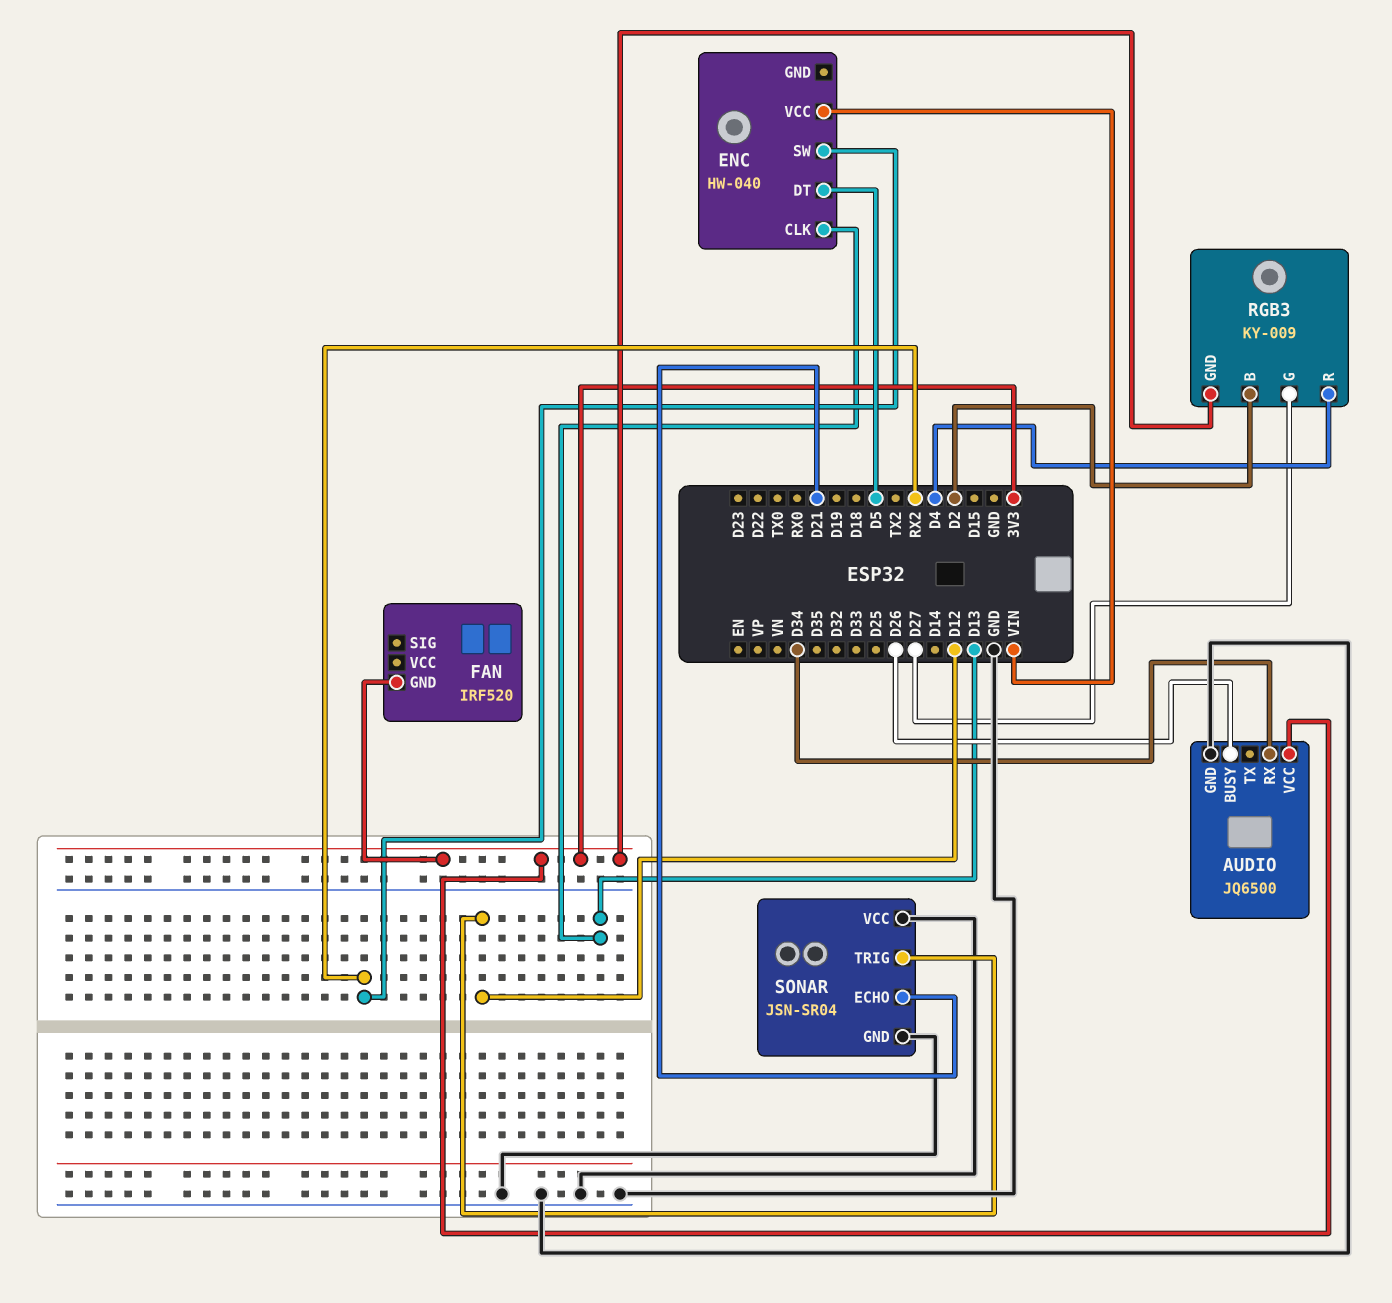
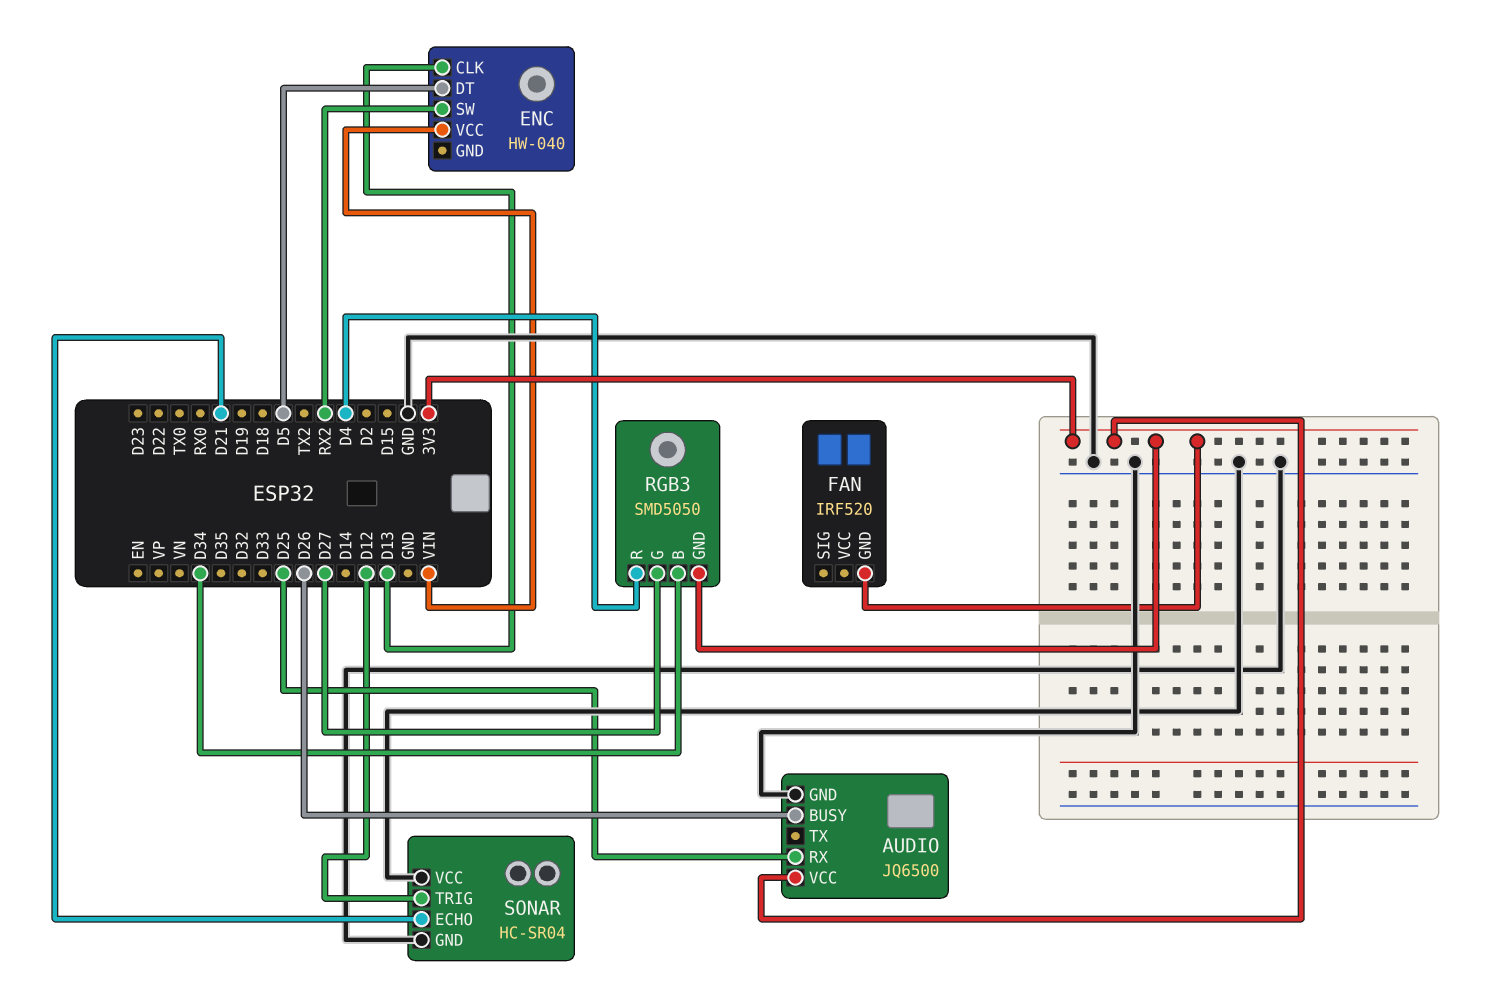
AUDIO pin RX: D34 -> D25
RGB3: KY-009 -> SMD5050
RGB3 pin B: D2 -> D34
SONAR: JSN-SR04 -> HC-SR04

